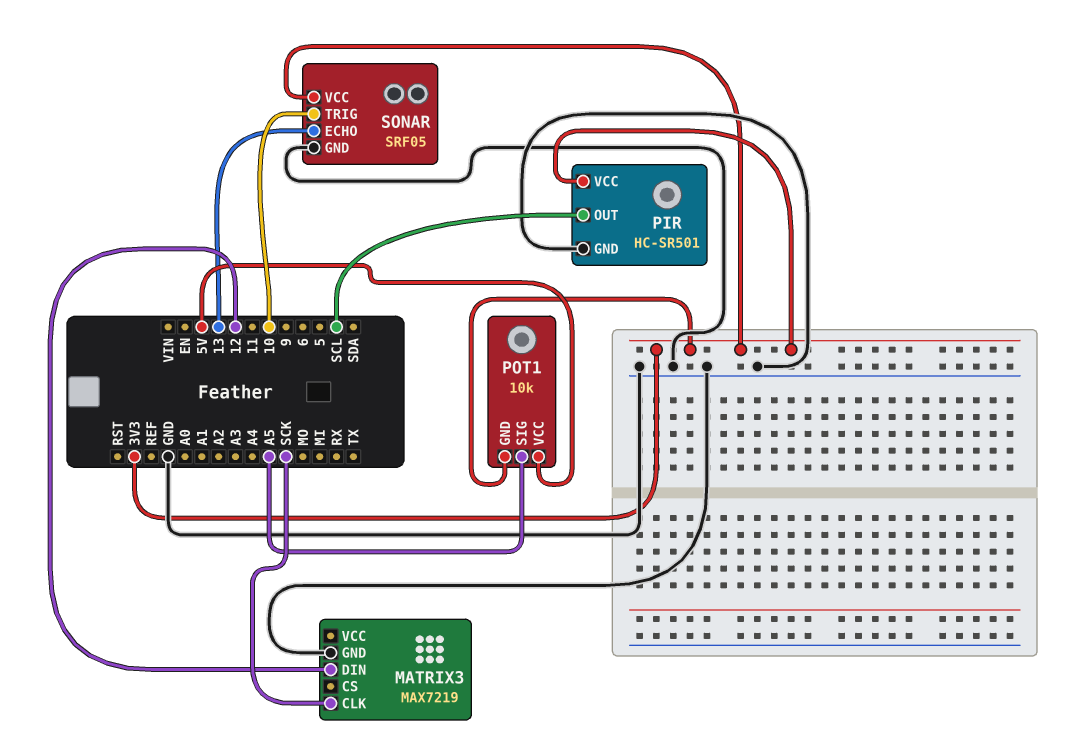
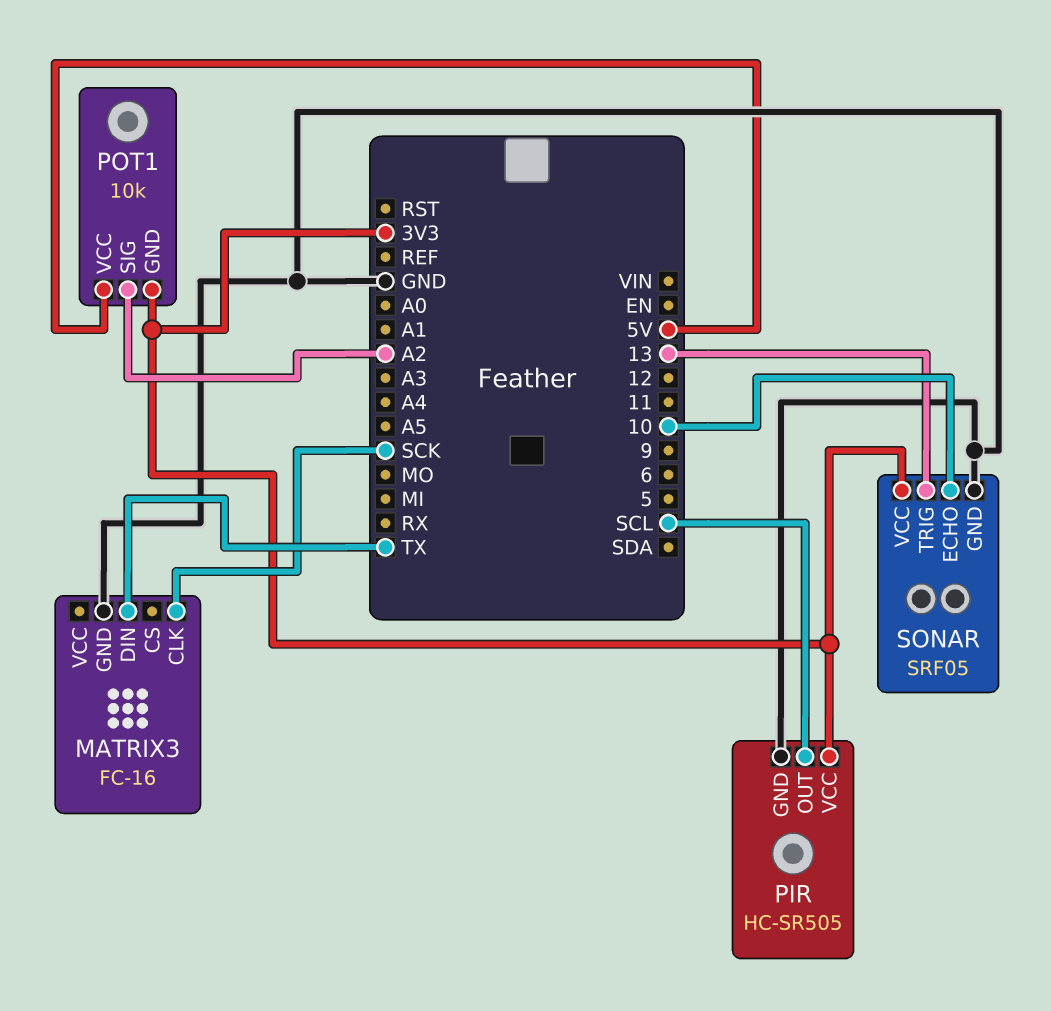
MATRIX3: MAX7219 -> FC-16
MATRIX3 pin DIN: 12 -> TX
PIR: HC-SR501 -> HC-SR505
POT1 pin SIG: A5 -> A2
SONAR pin ECHO: 13 -> 10
SONAR pin TRIG: 10 -> 13

